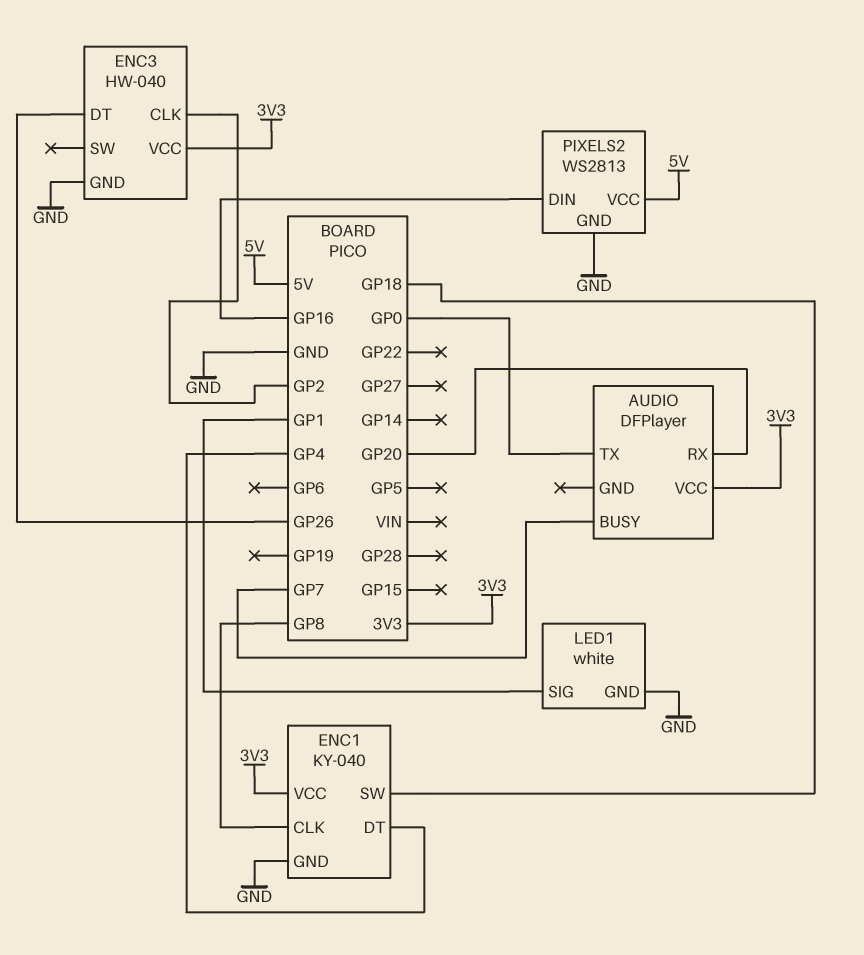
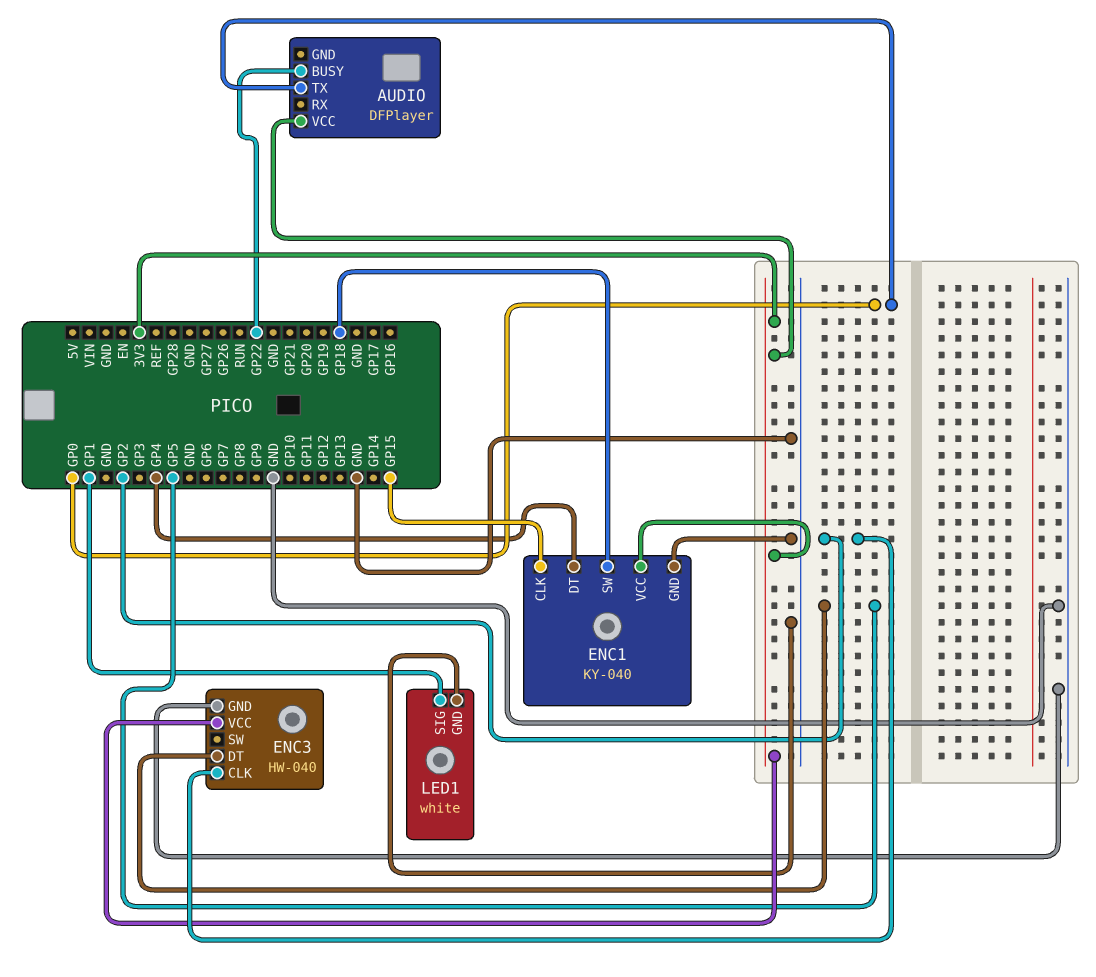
AUDIO pin BUSY: GP7 -> GP22
AUDIO pin RX: GP20 -> none
ENC1 pin CLK: GP8 -> GP15
ENC3 pin DT: GP26 -> GP5
PIXELS2: WS2813 -> none
PIXELS2 pin DIN: GP16 -> none
PIXELS2 pin GND: GND -> none
PIXELS2 pin VCC: 5V -> none

